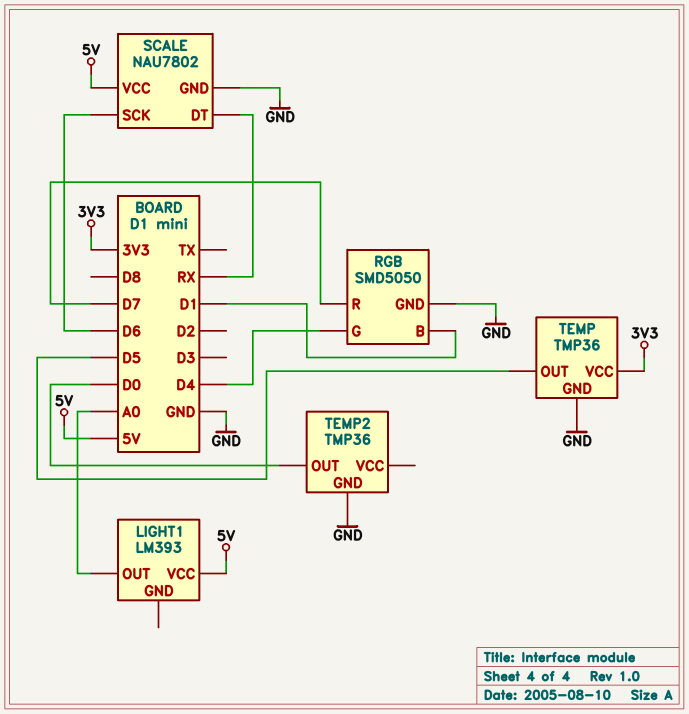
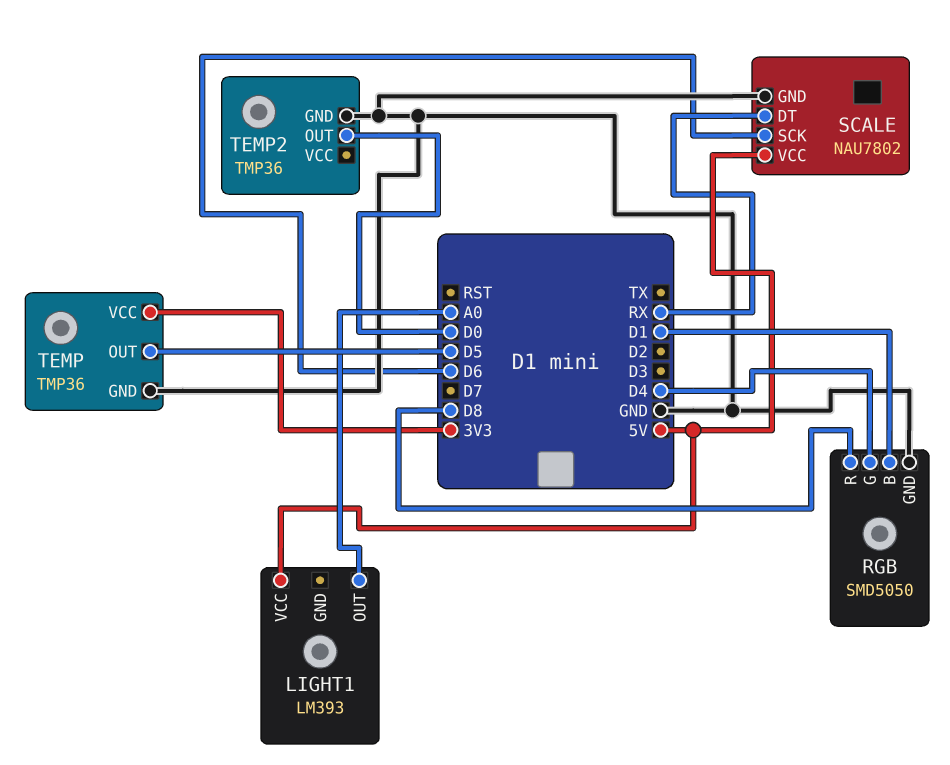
RGB pin R: D7 -> D8

